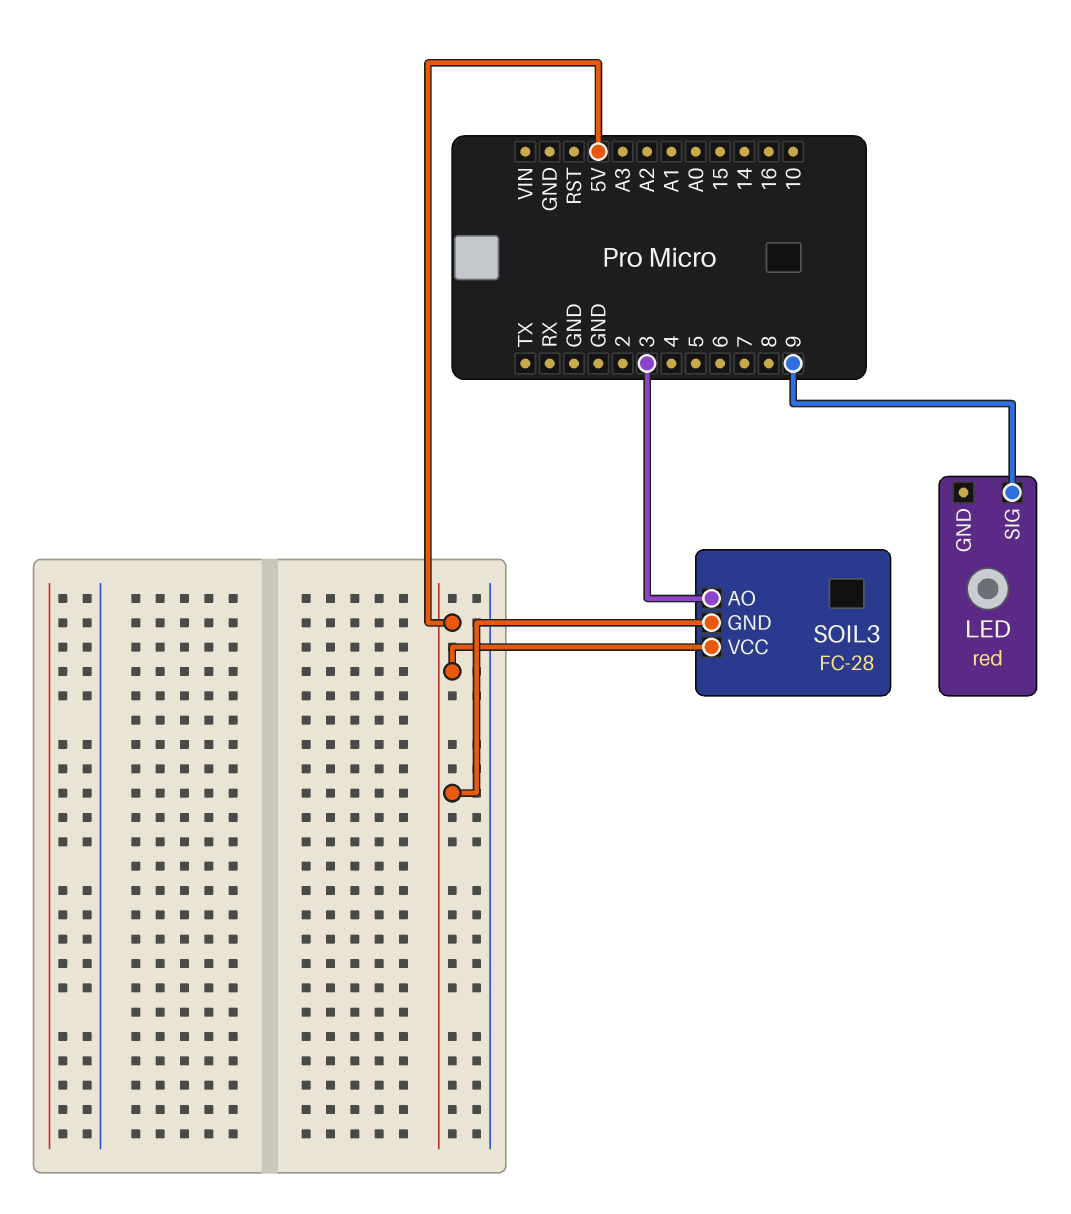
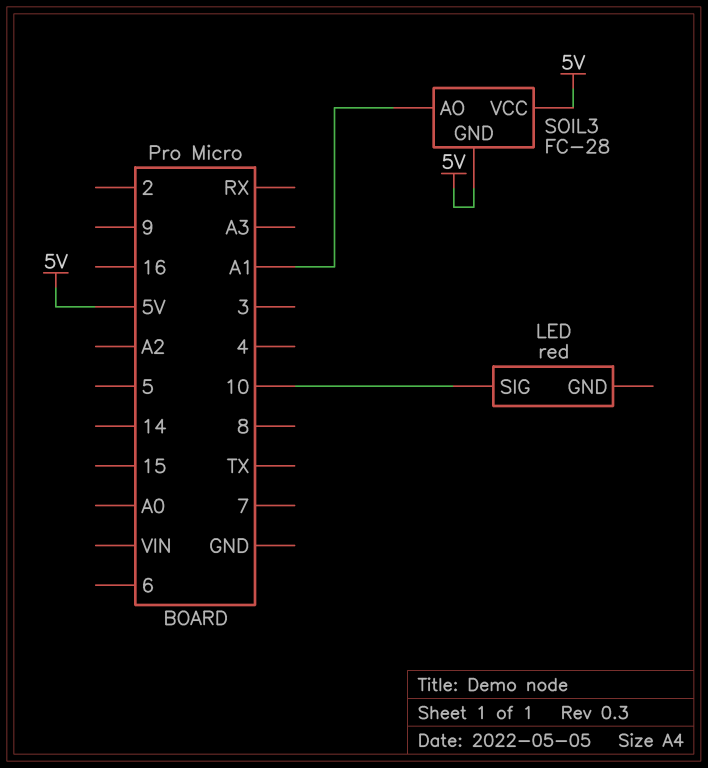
LED pin SIG: 9 -> 10
SOIL3 pin AO: 3 -> A1

